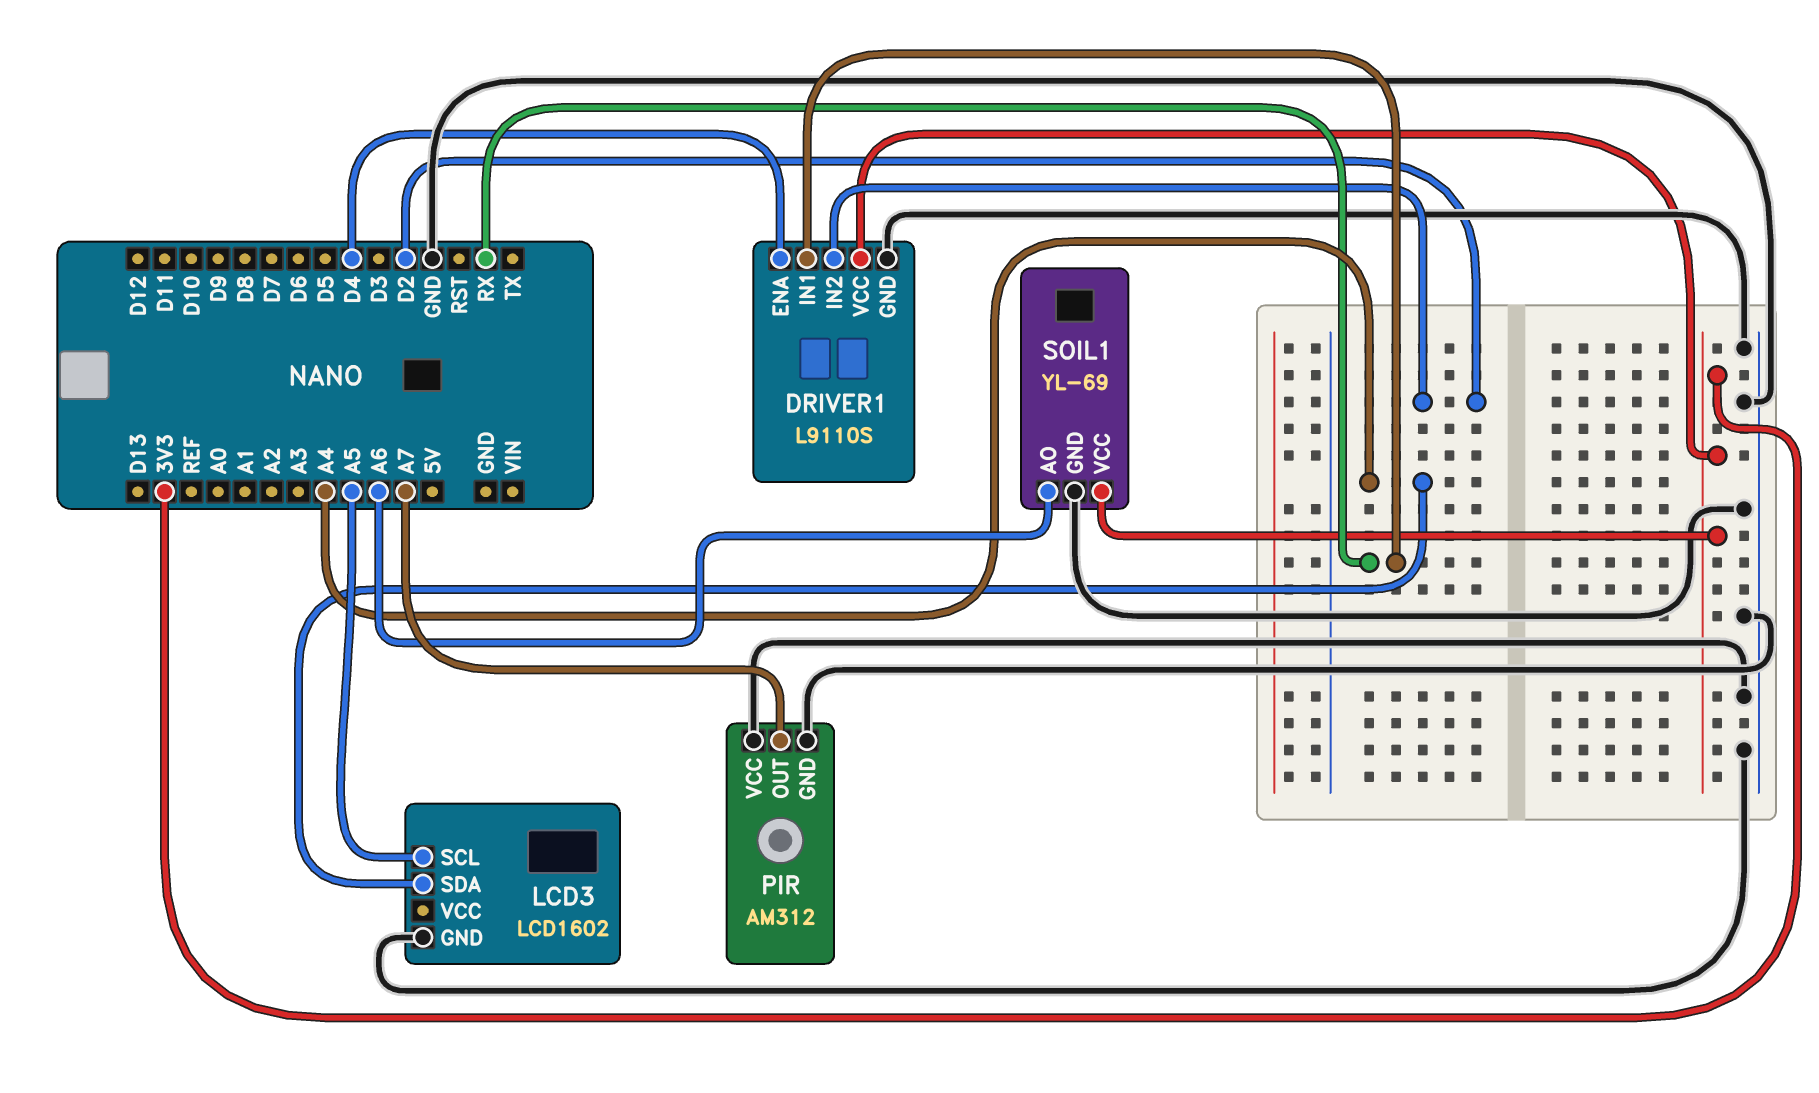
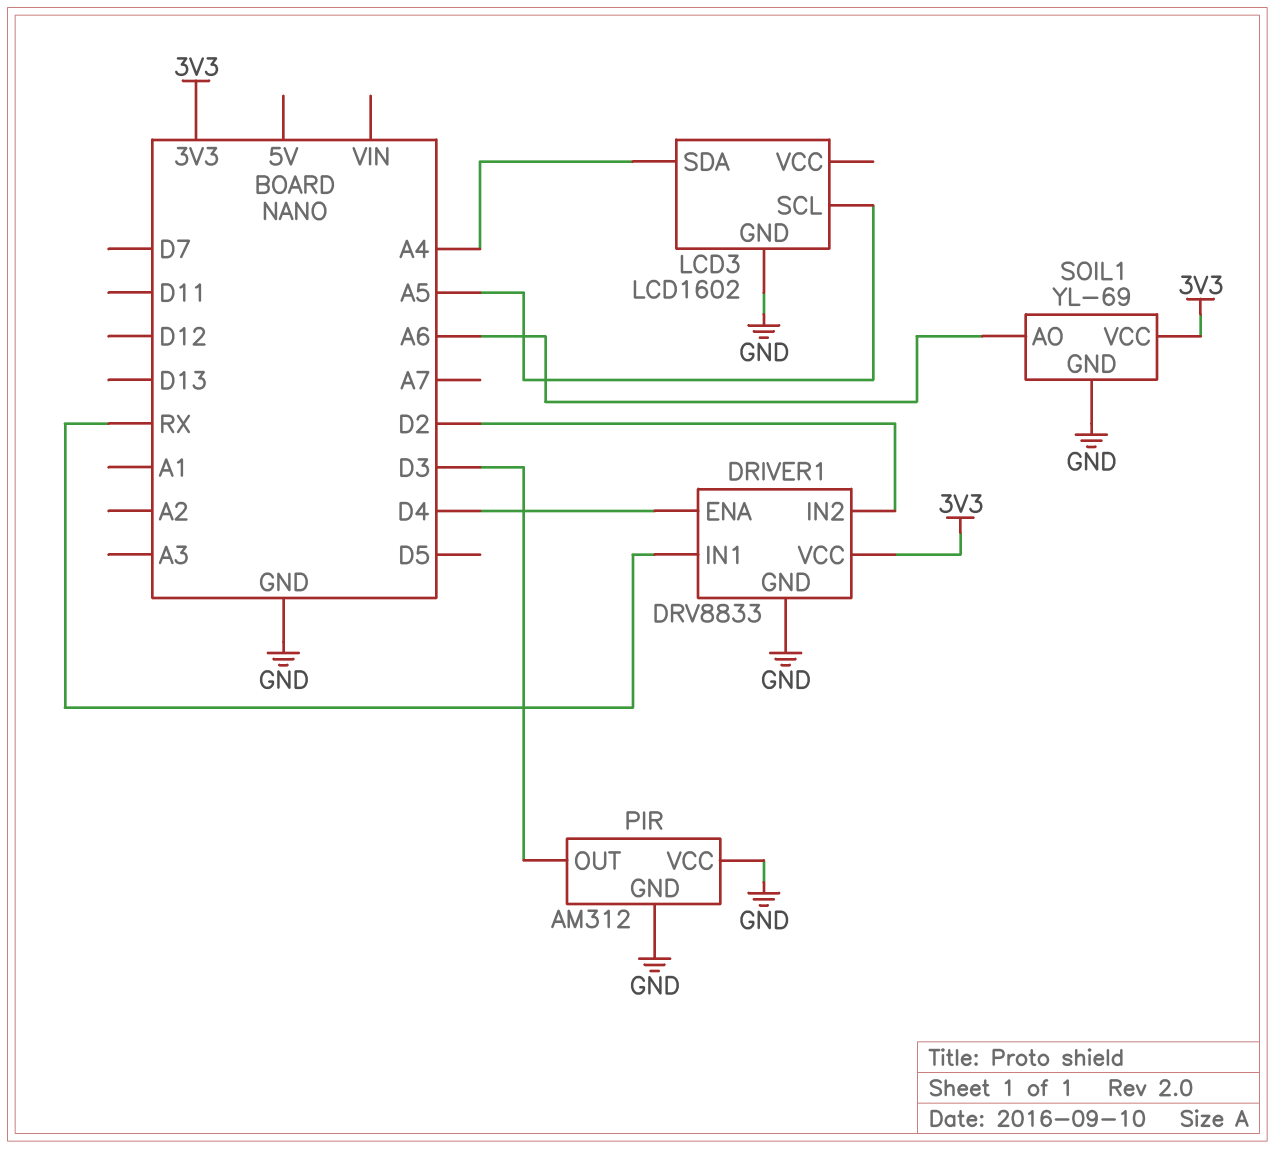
DRIVER1: L9110S -> DRV8833
PIR pin OUT: A7 -> D3

